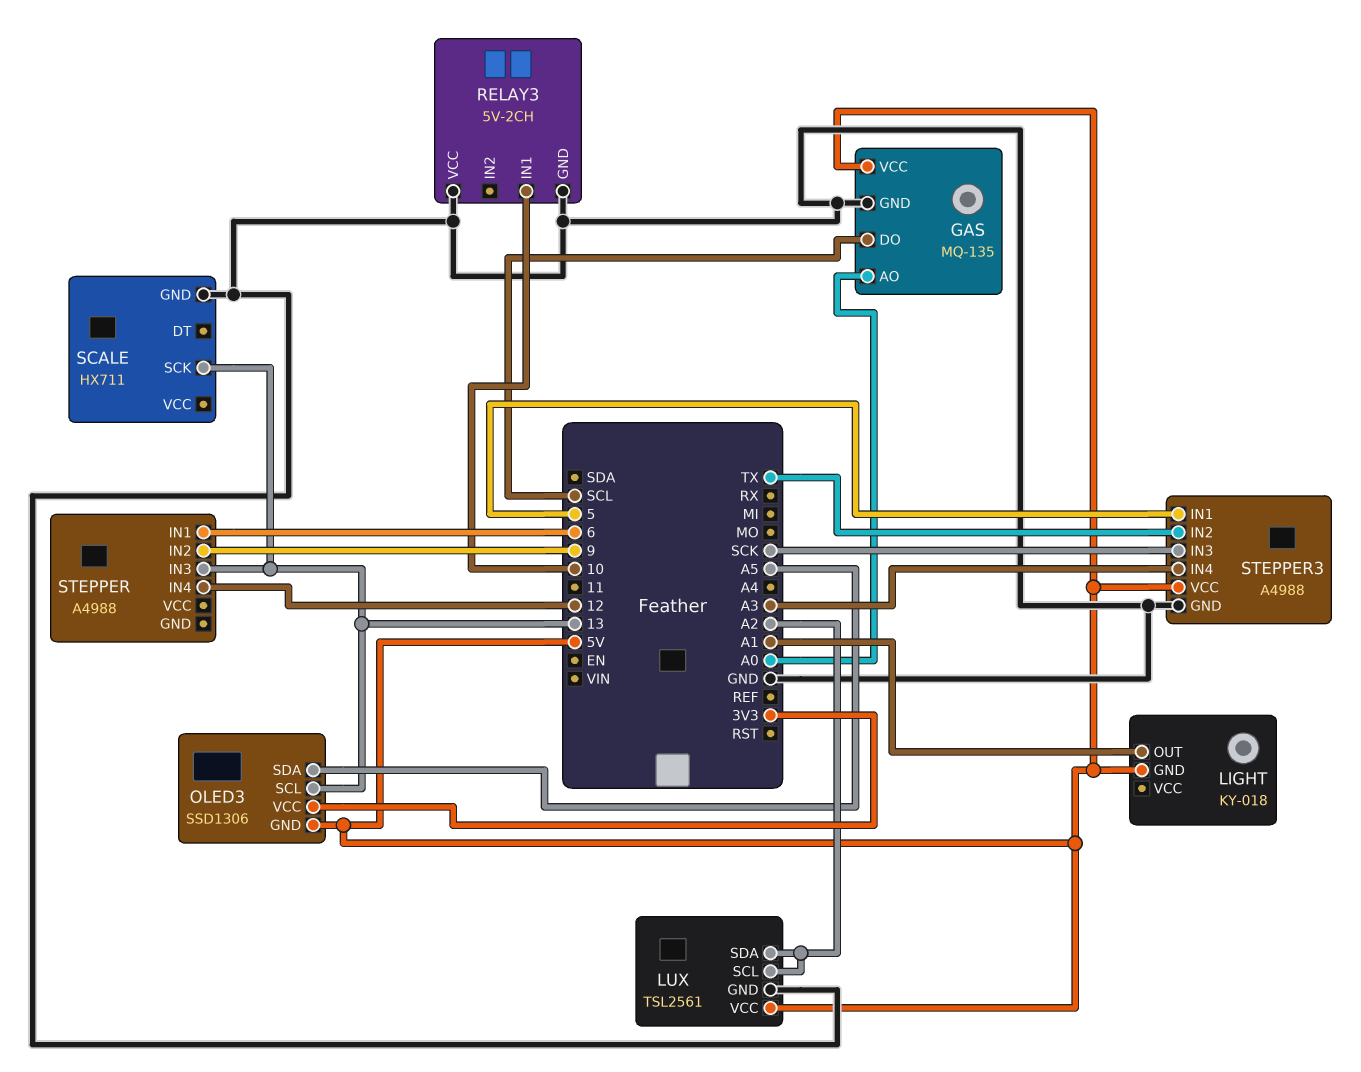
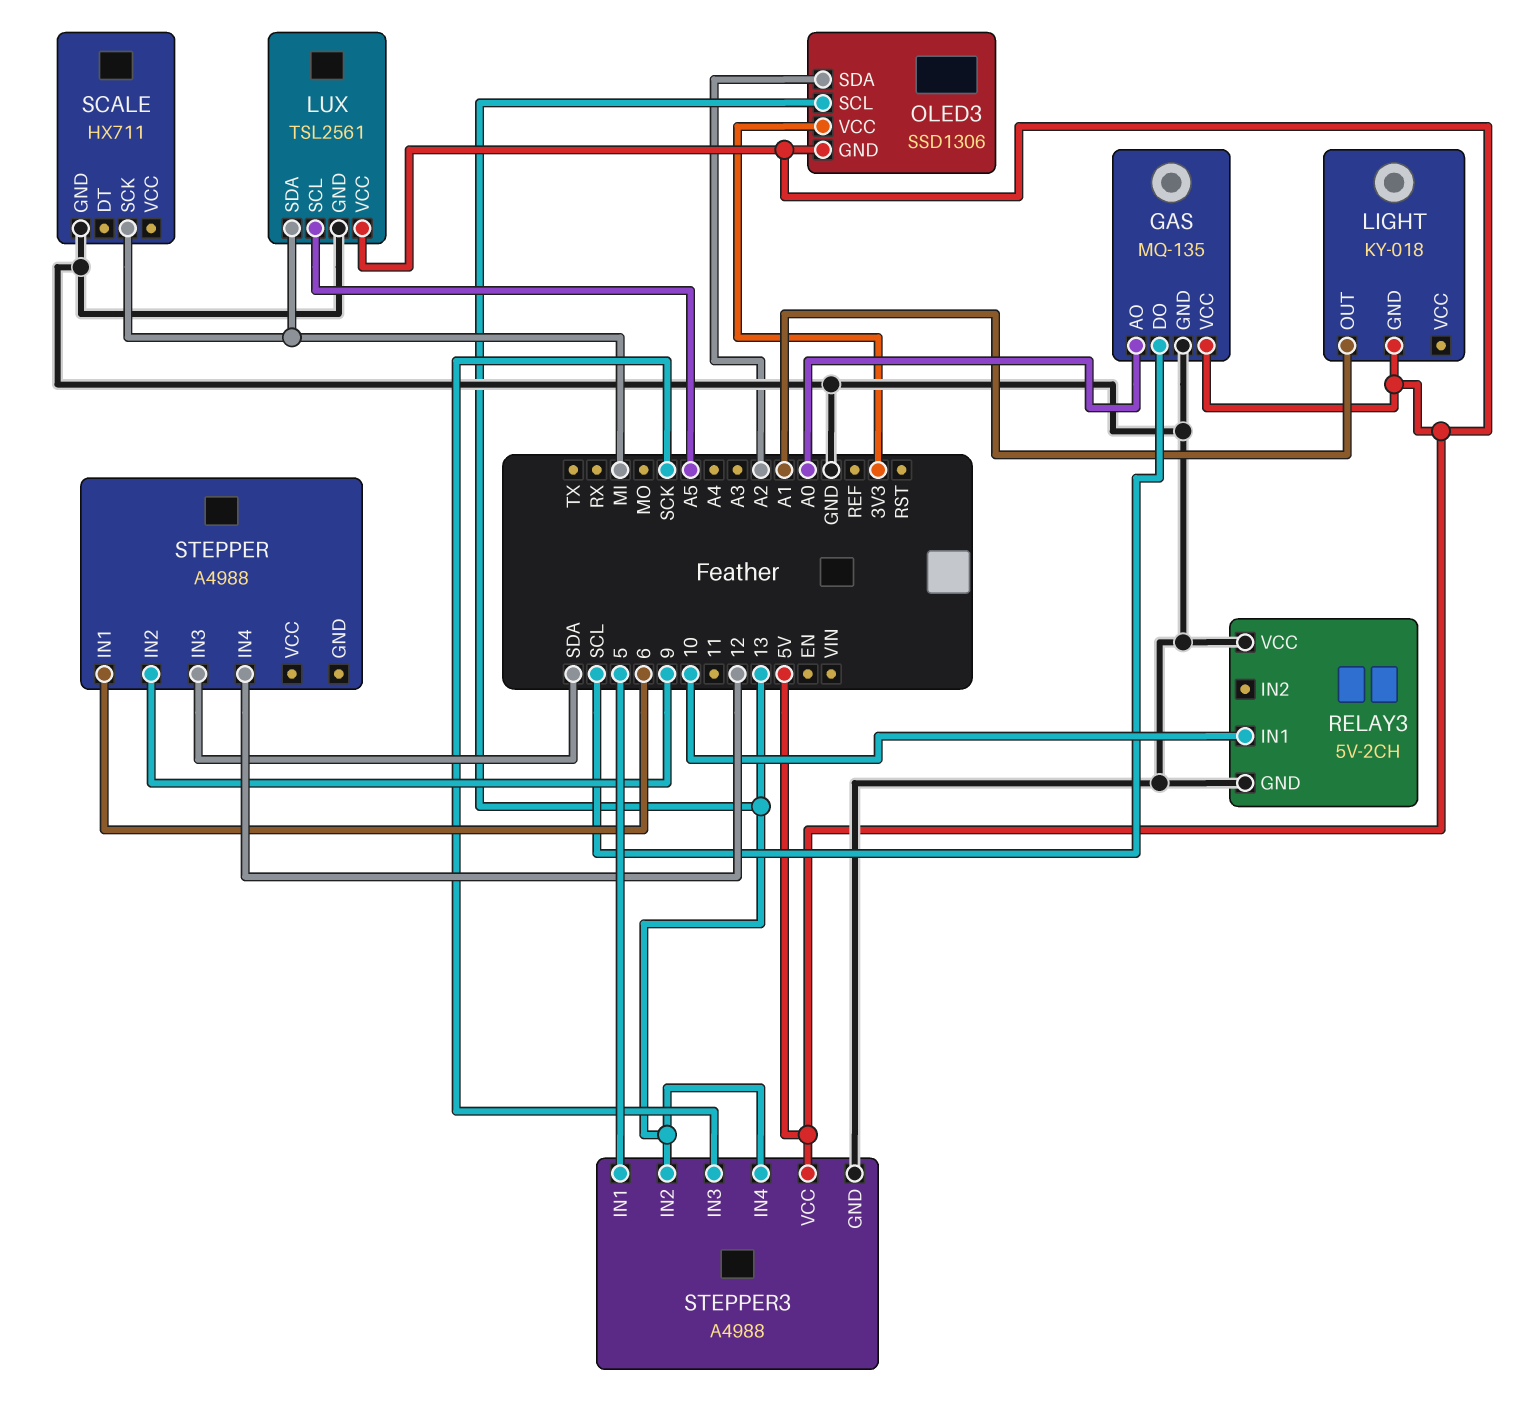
LUX pin SCL: A2 -> A5
LUX pin SDA: A2 -> MI
OLED3 pin SDA: A5 -> A2
SCALE pin SCK: 13 -> MI
STEPPER pin IN3: 13 -> SDA
STEPPER3 pin IN2: TX -> 13
STEPPER3 pin IN4: A3 -> 13

